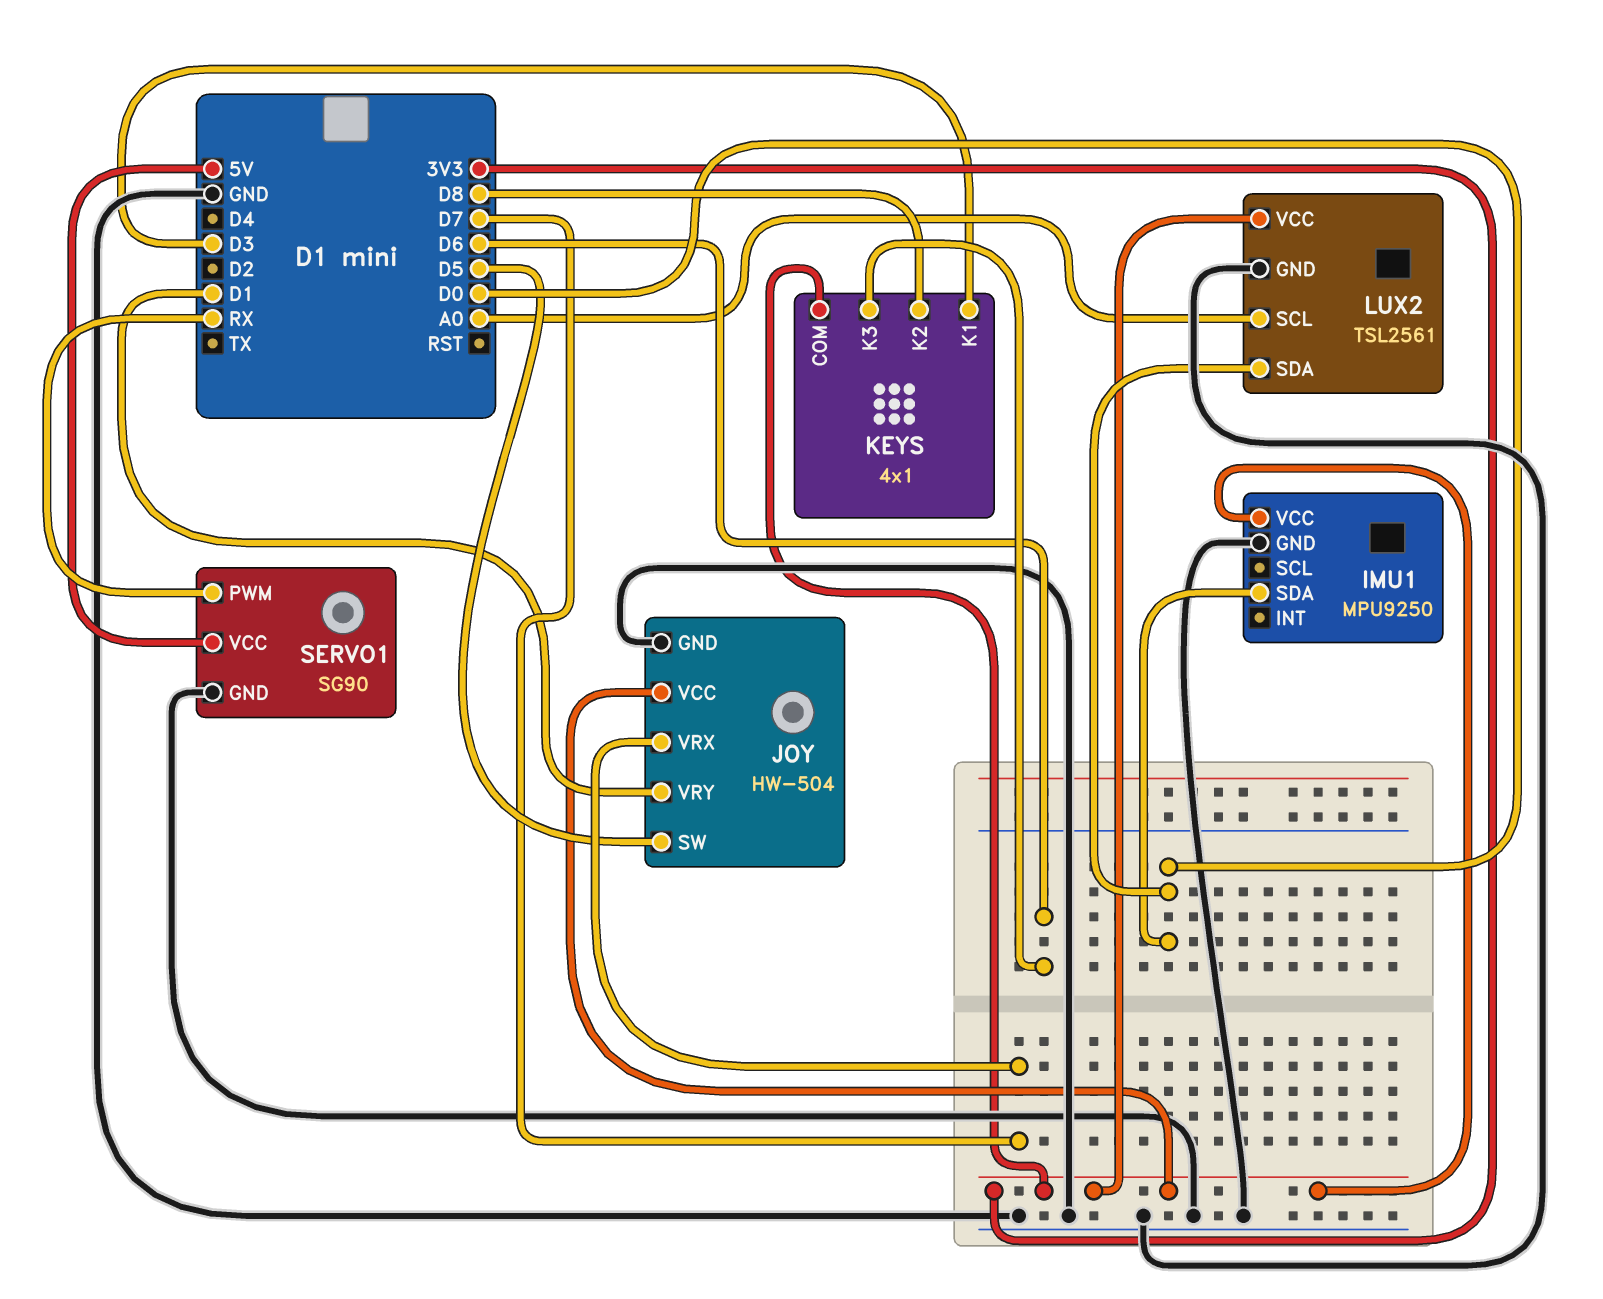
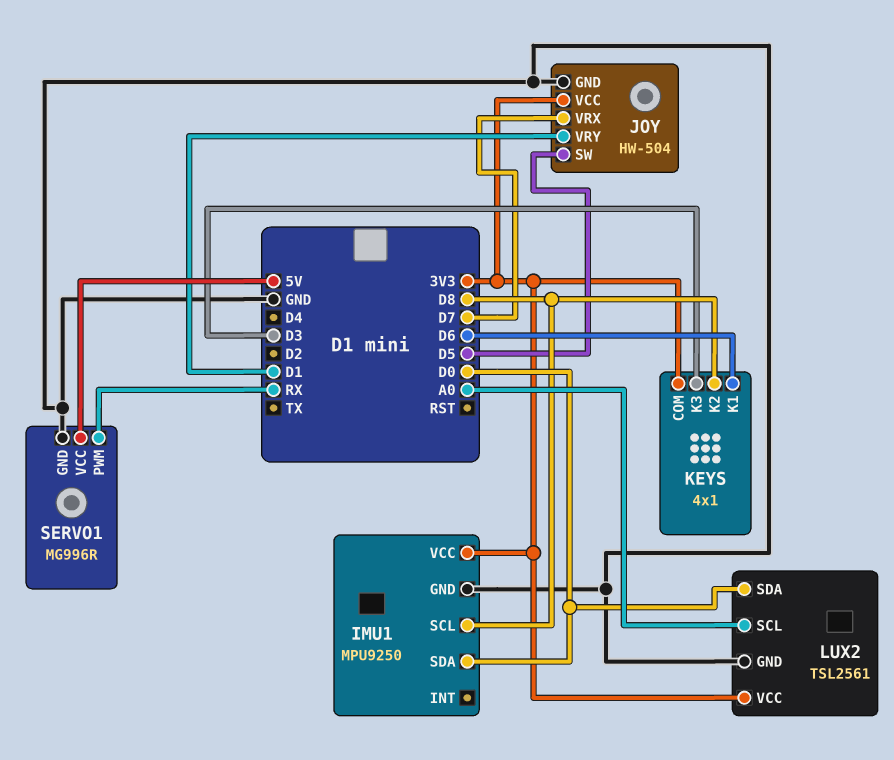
IMU1 pin SCL: none -> D8
KEYS pin K1: D3 -> D6
KEYS pin K3: D6 -> D3
SERVO1: SG90 -> MG996R

